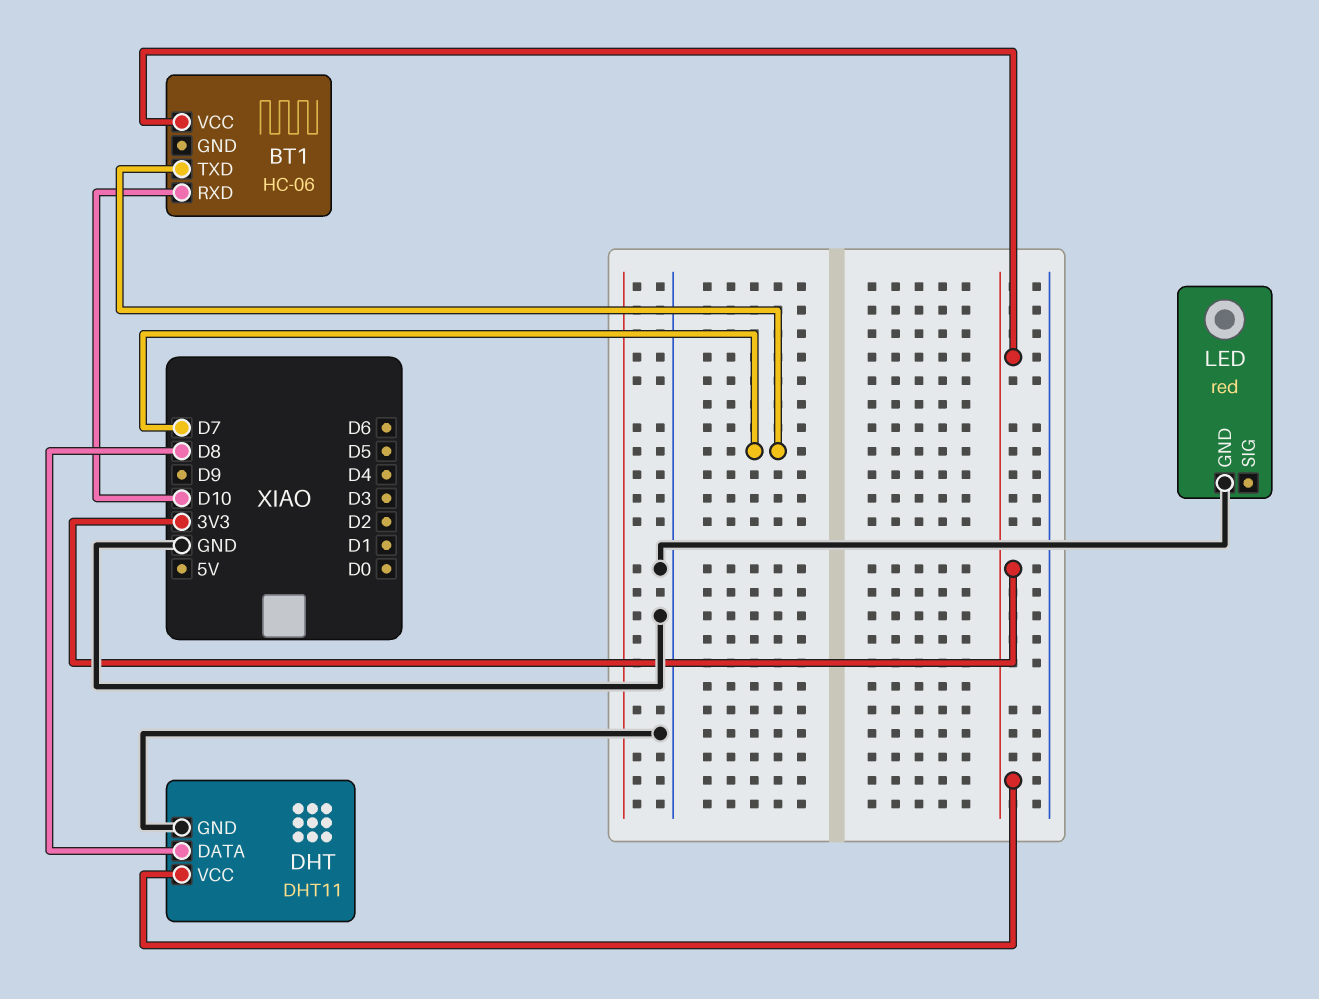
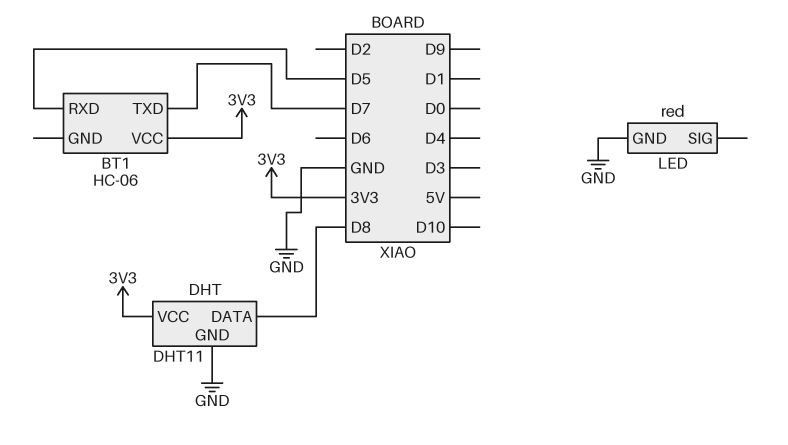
BT1 pin RXD: D10 -> D5

